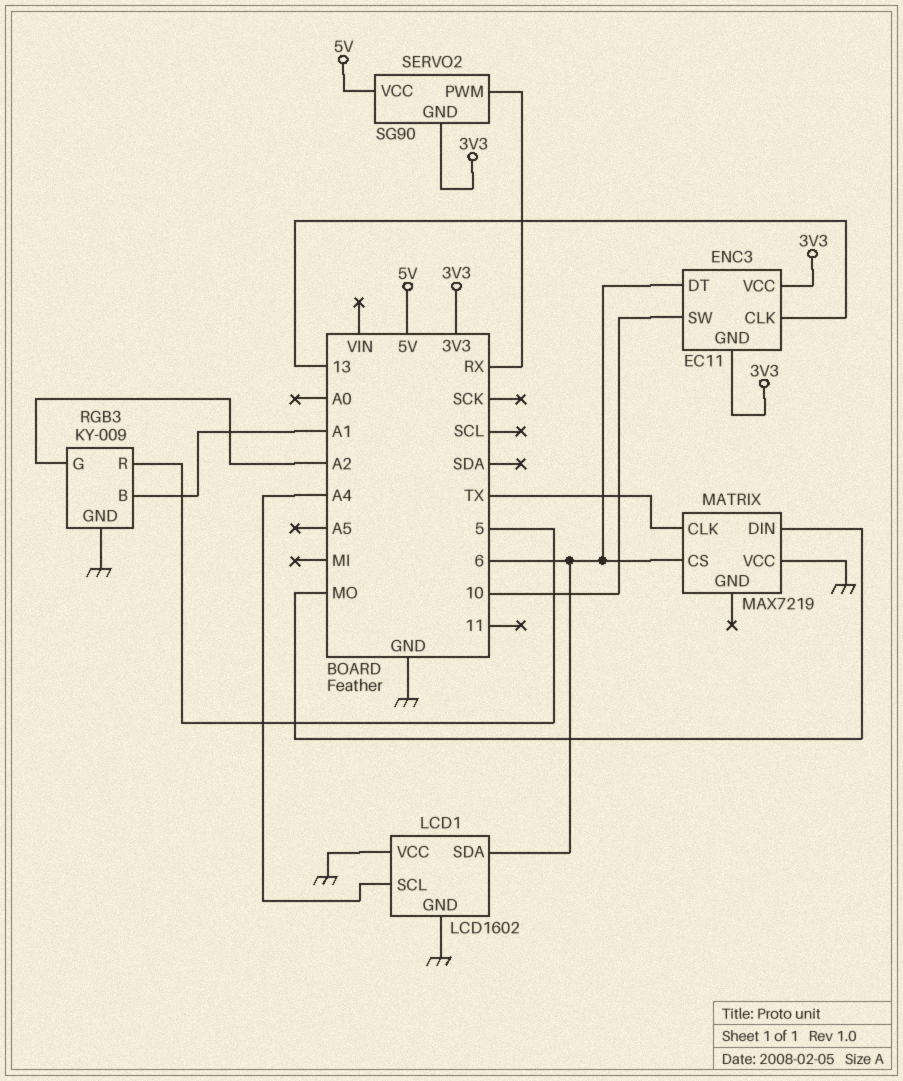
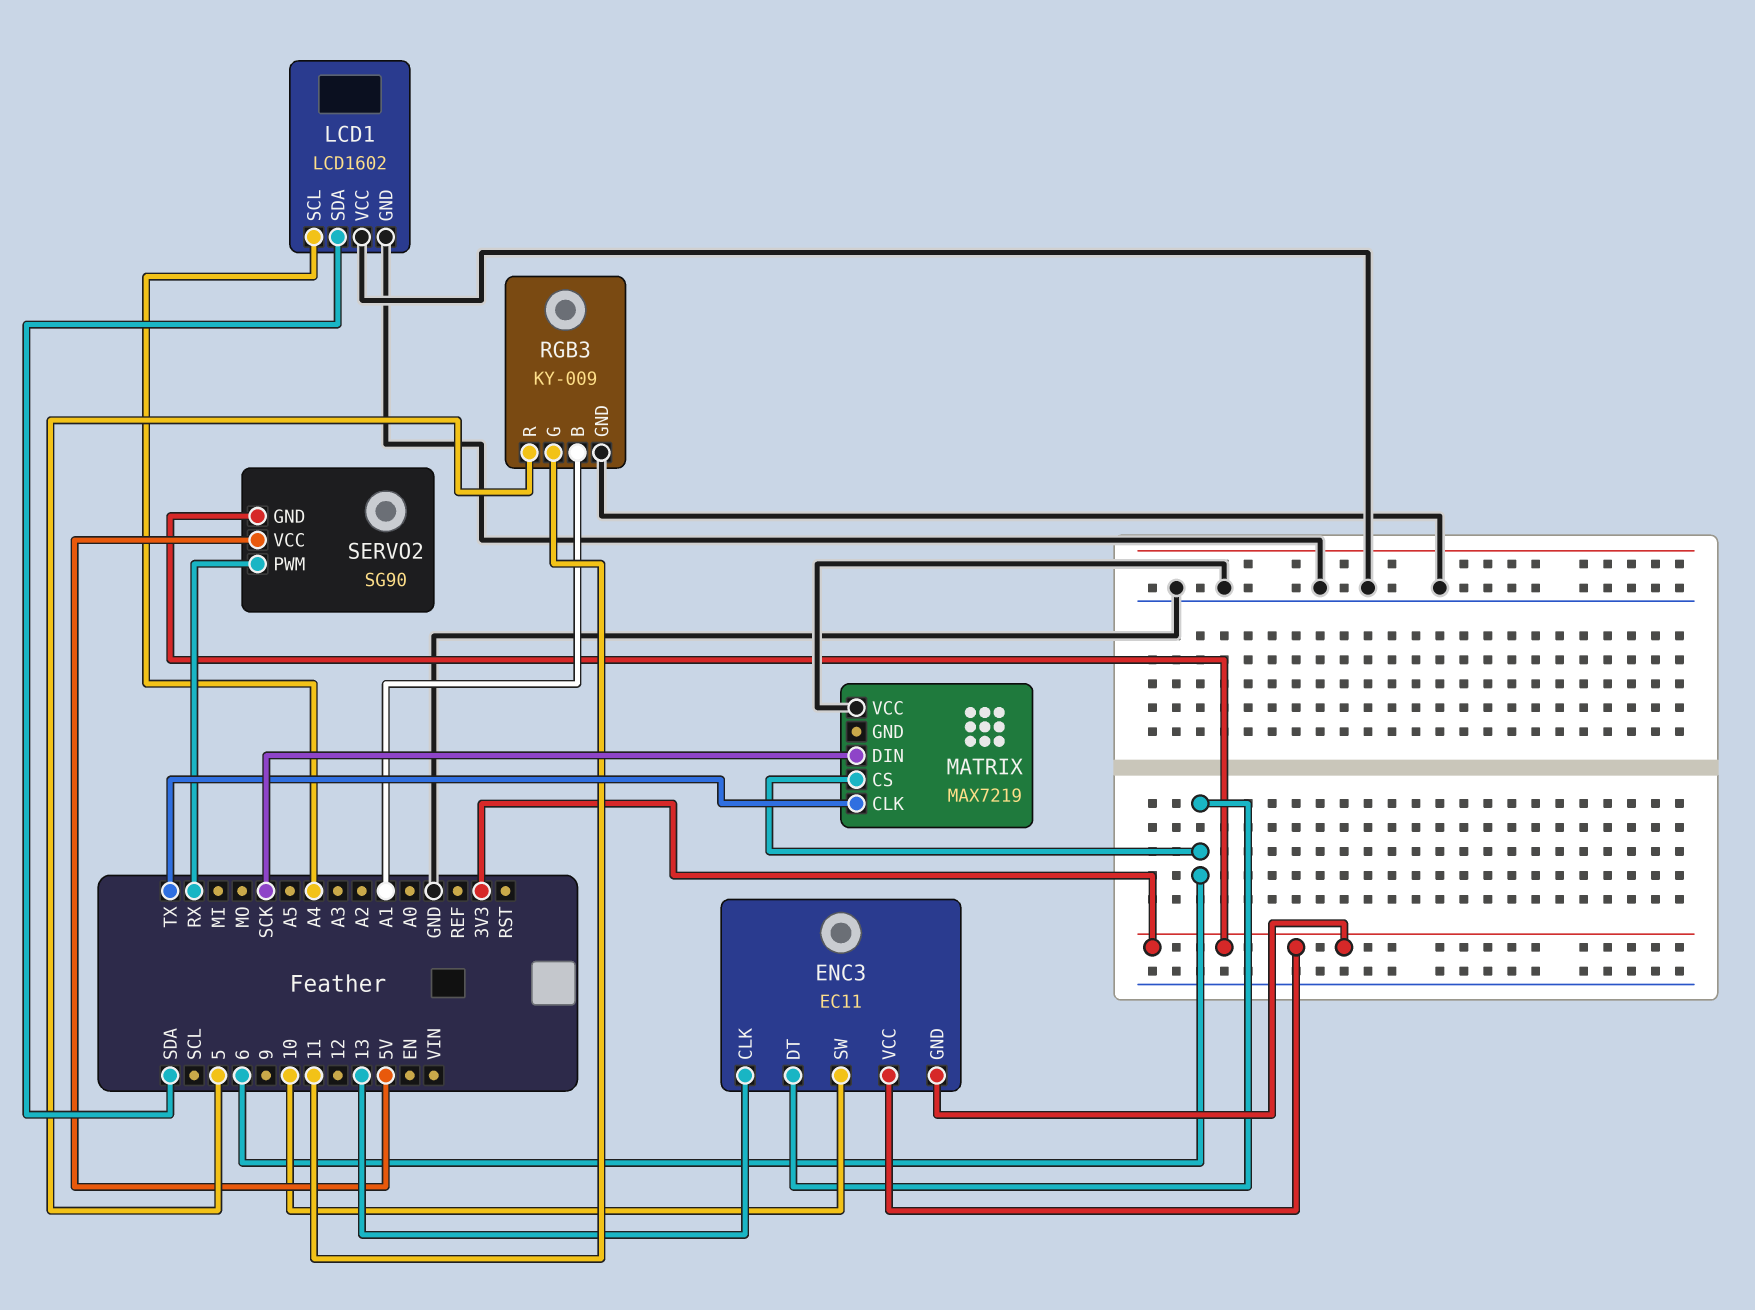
LCD1 pin SDA: 6 -> SDA
MATRIX pin DIN: MO -> SCK
RGB3 pin G: A2 -> 11

